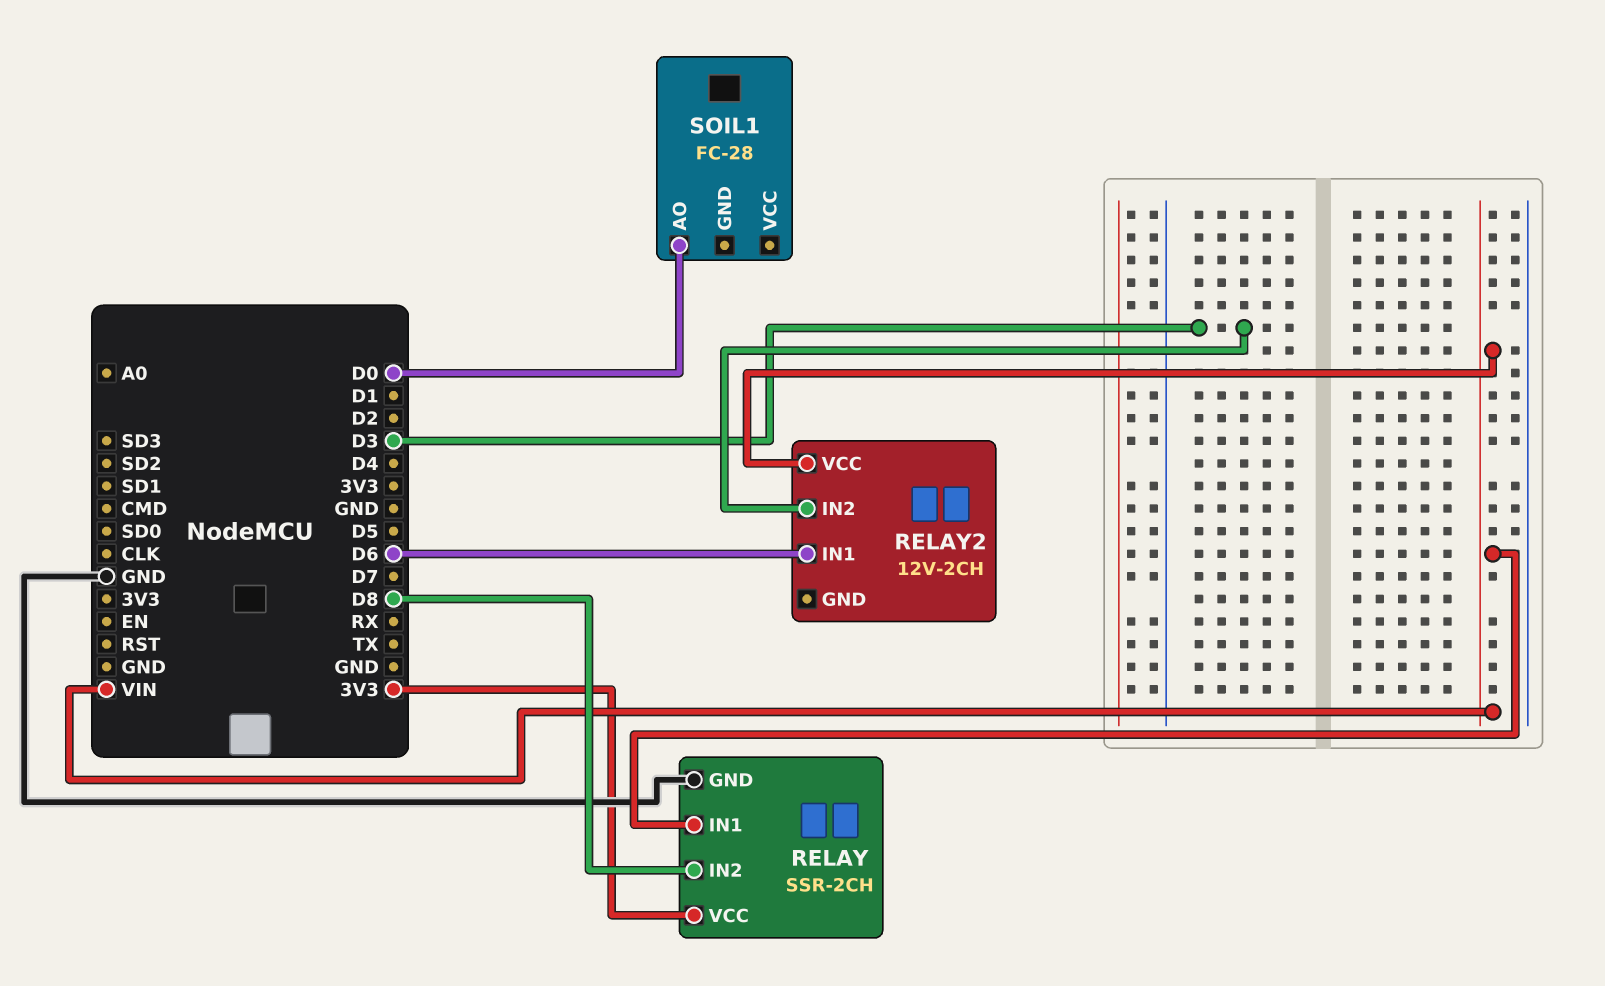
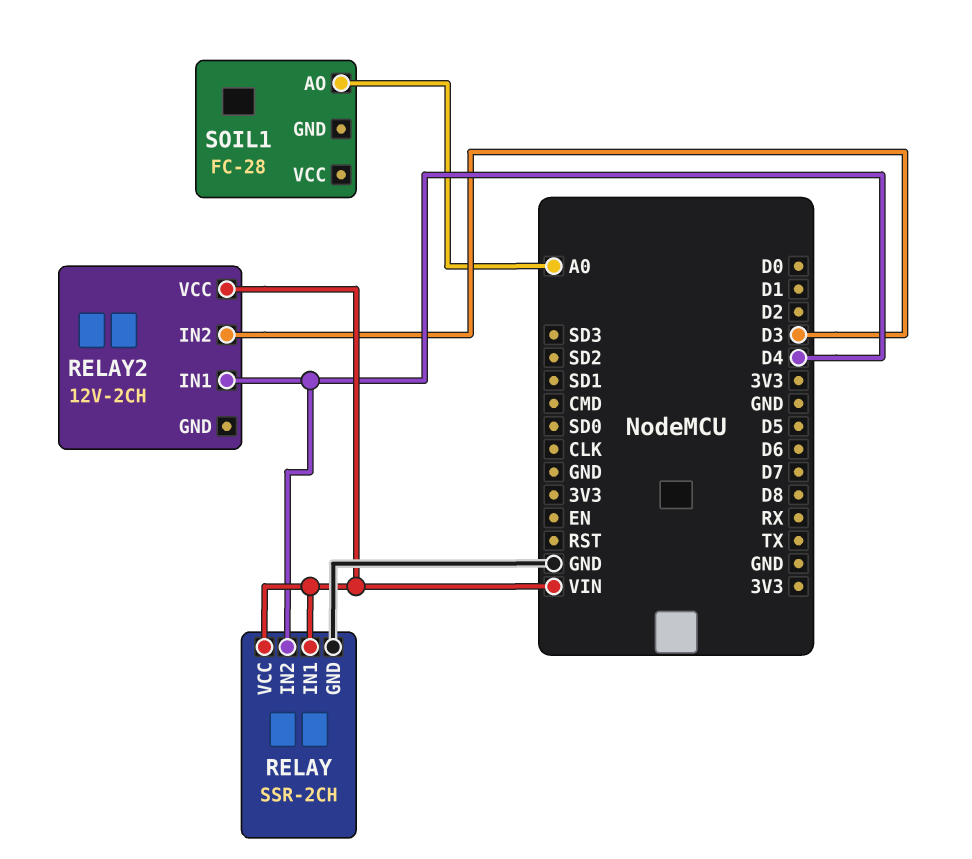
RELAY pin IN2: D8 -> D4
RELAY pin VCC: 3V3 -> VIN
RELAY2 pin IN1: D6 -> D4
SOIL1 pin AO: D0 -> A0

